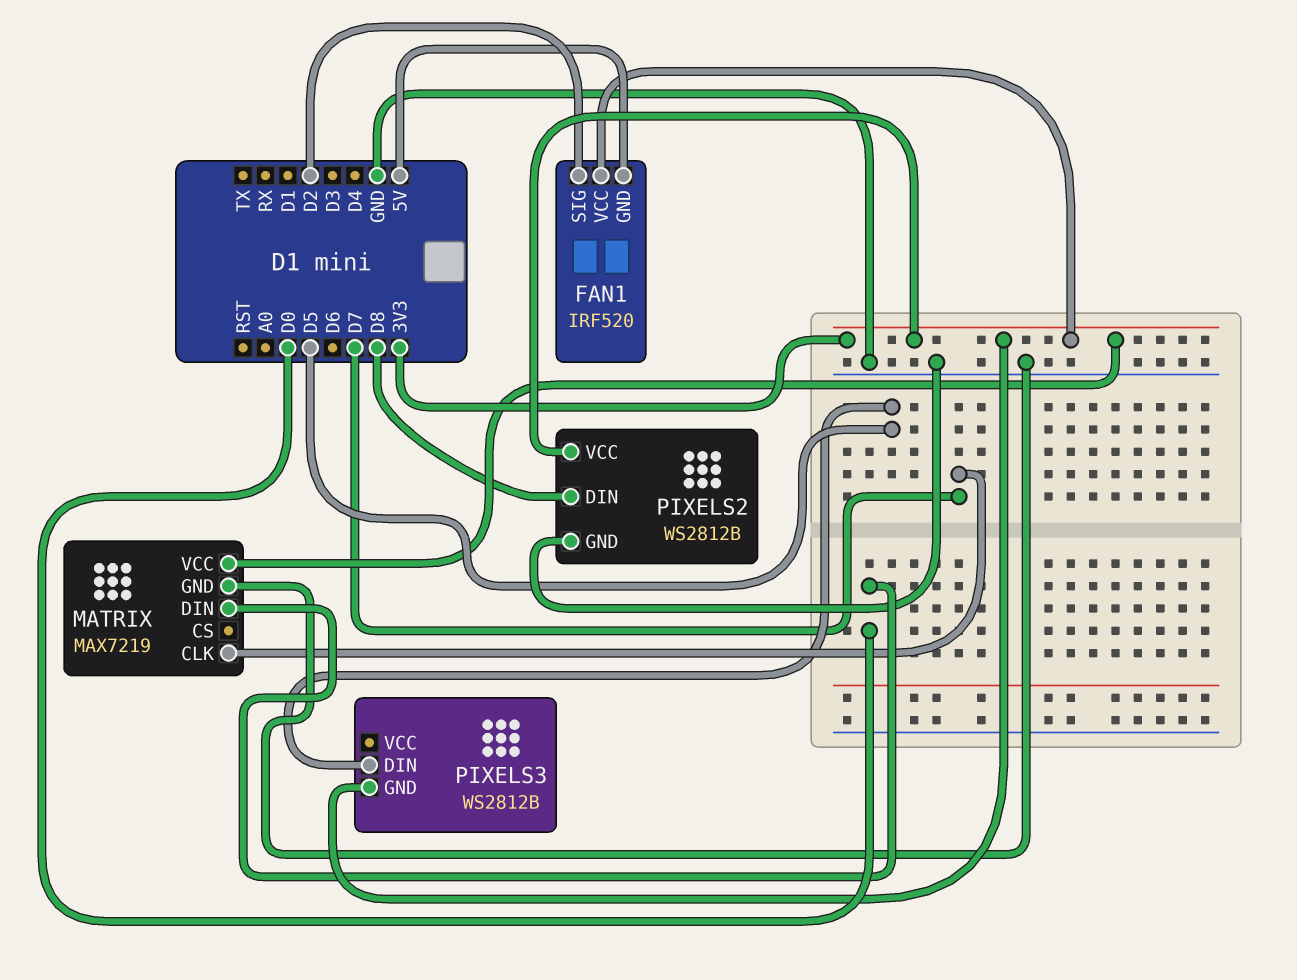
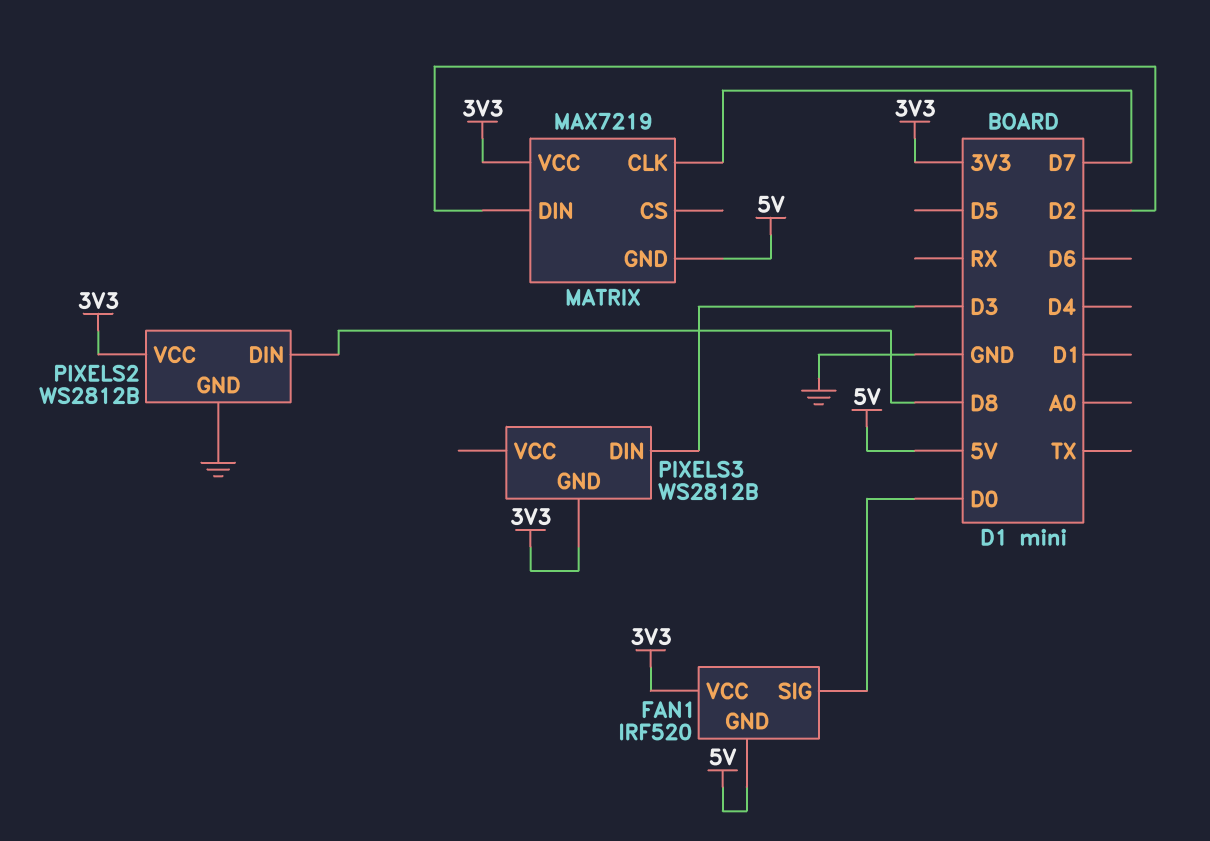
FAN1 pin SIG: D2 -> D0
MATRIX pin DIN: D0 -> D2
MATRIX pin GND: GND -> 5V
PIXELS3 pin DIN: D5 -> D3

